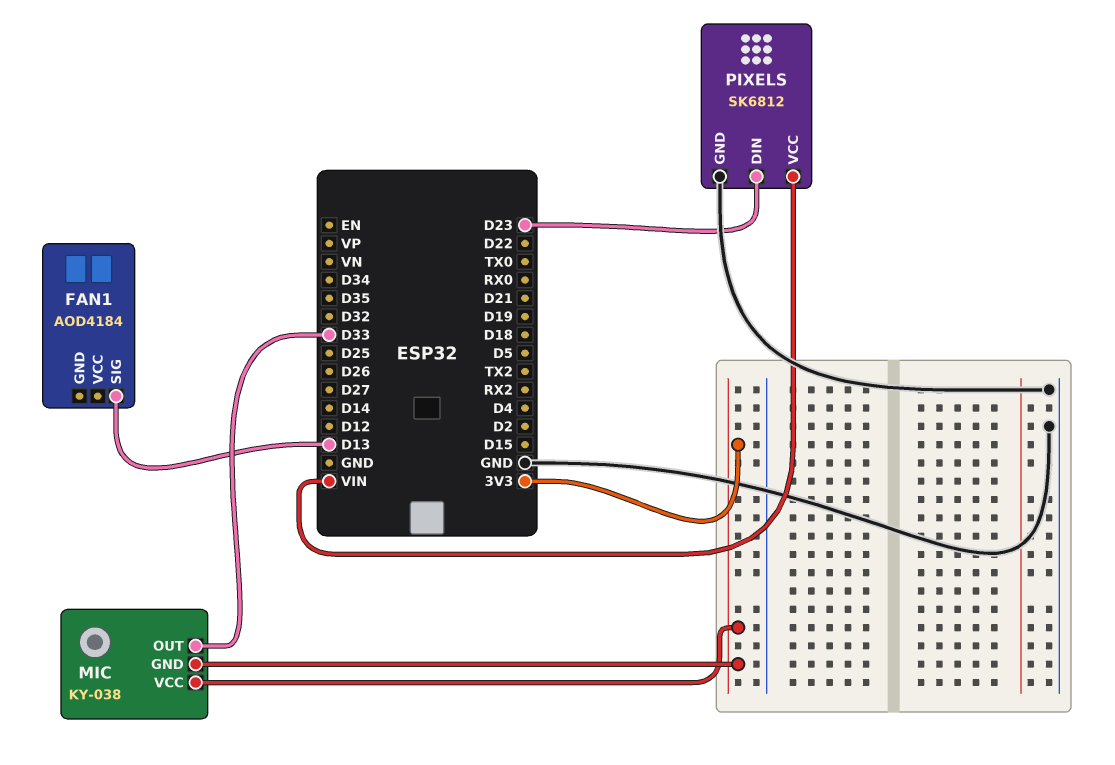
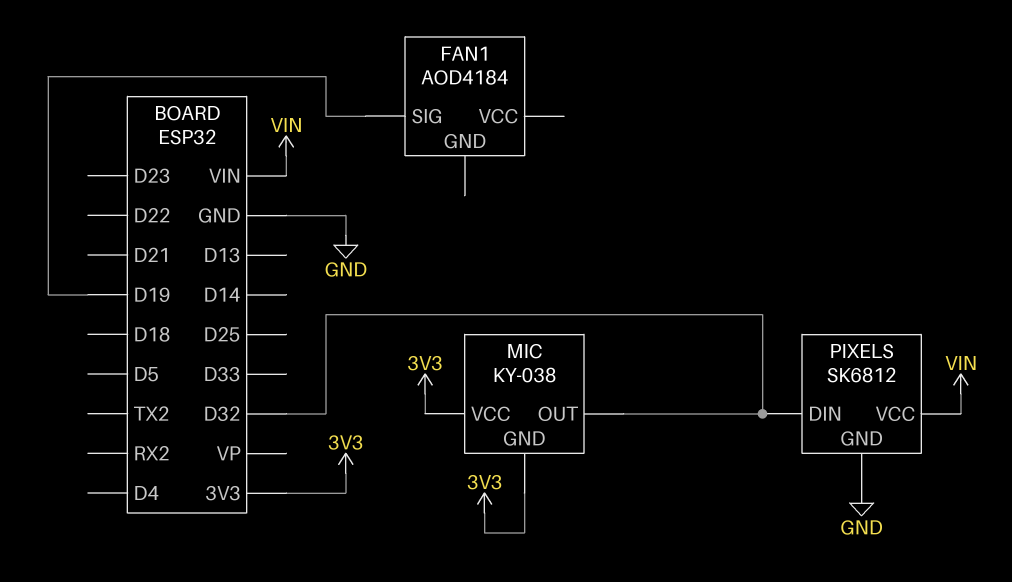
FAN1 pin SIG: D13 -> D19
MIC pin OUT: D33 -> D32
PIXELS pin DIN: D23 -> D32

